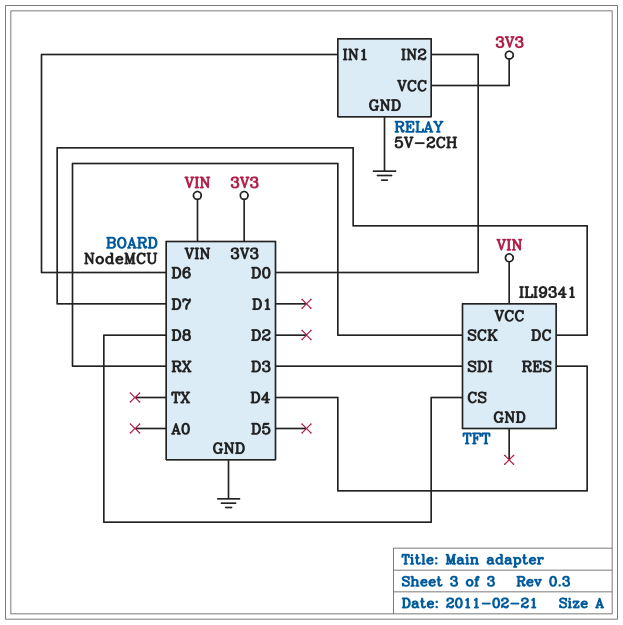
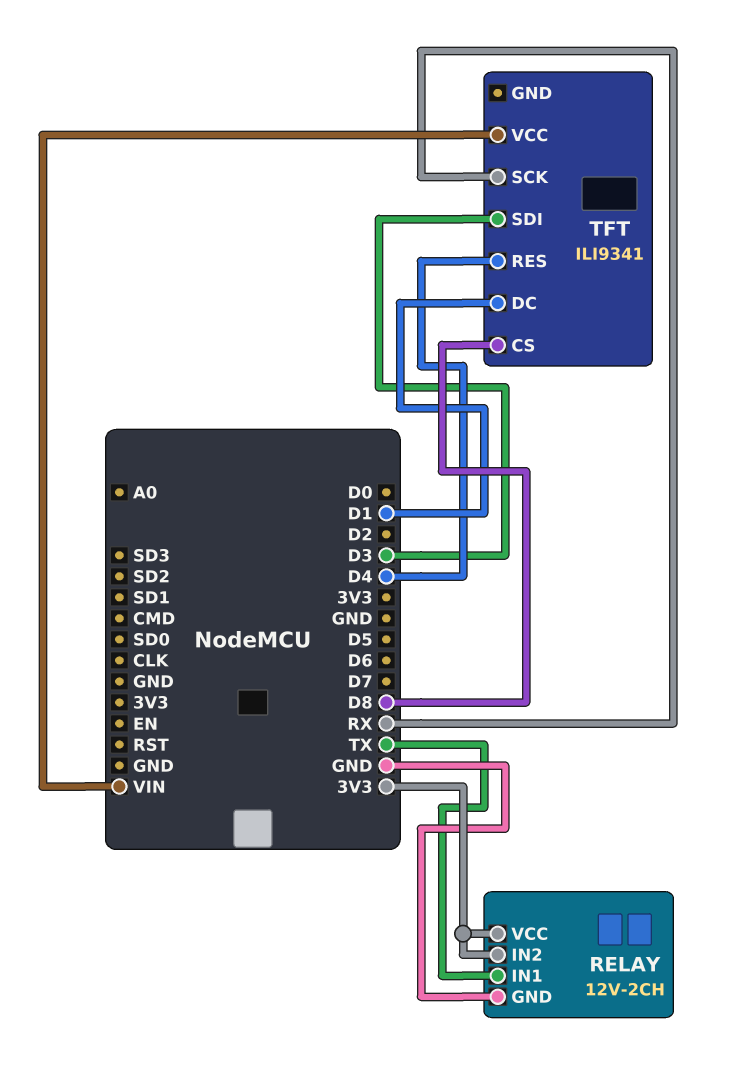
RELAY: 5V-2CH -> 12V-2CH
RELAY pin IN1: D6 -> TX
RELAY pin IN2: D0 -> 3V3
TFT pin DC: D7 -> D1

